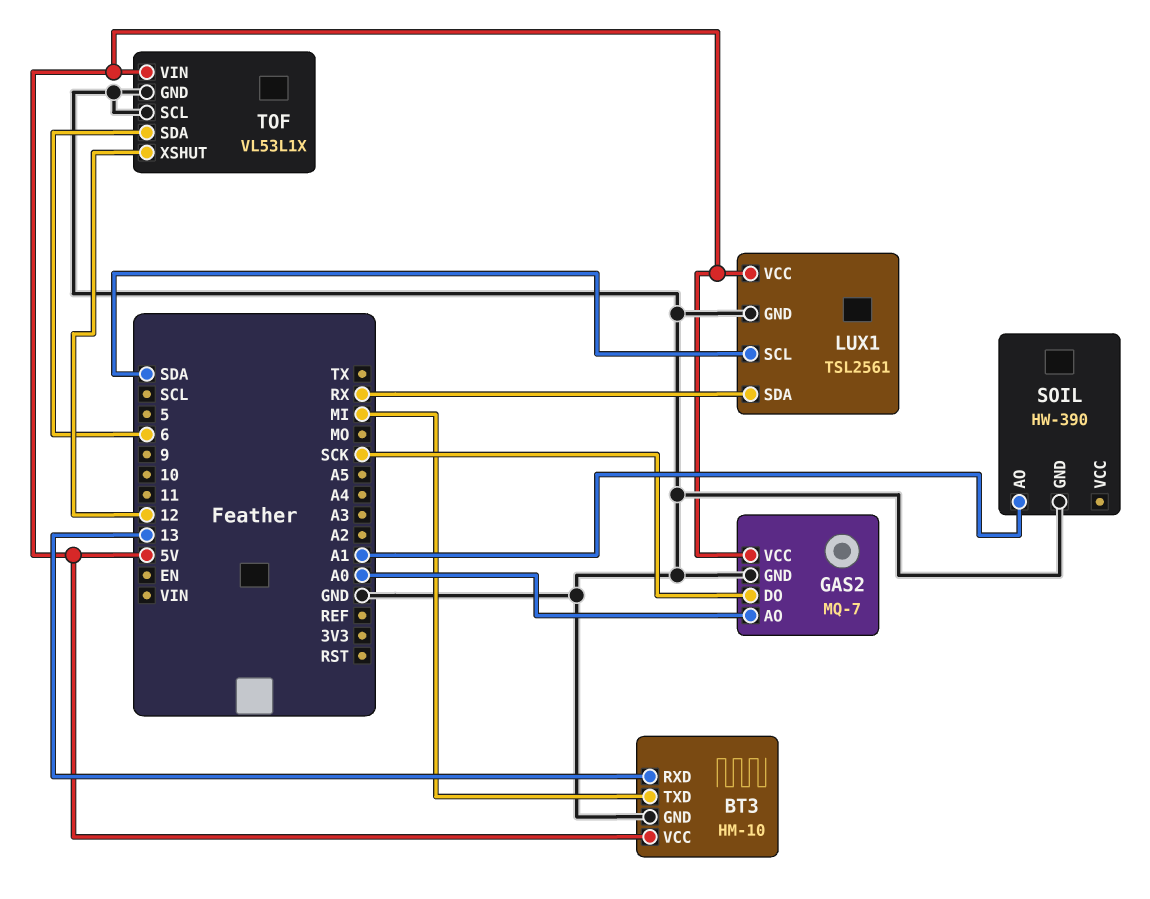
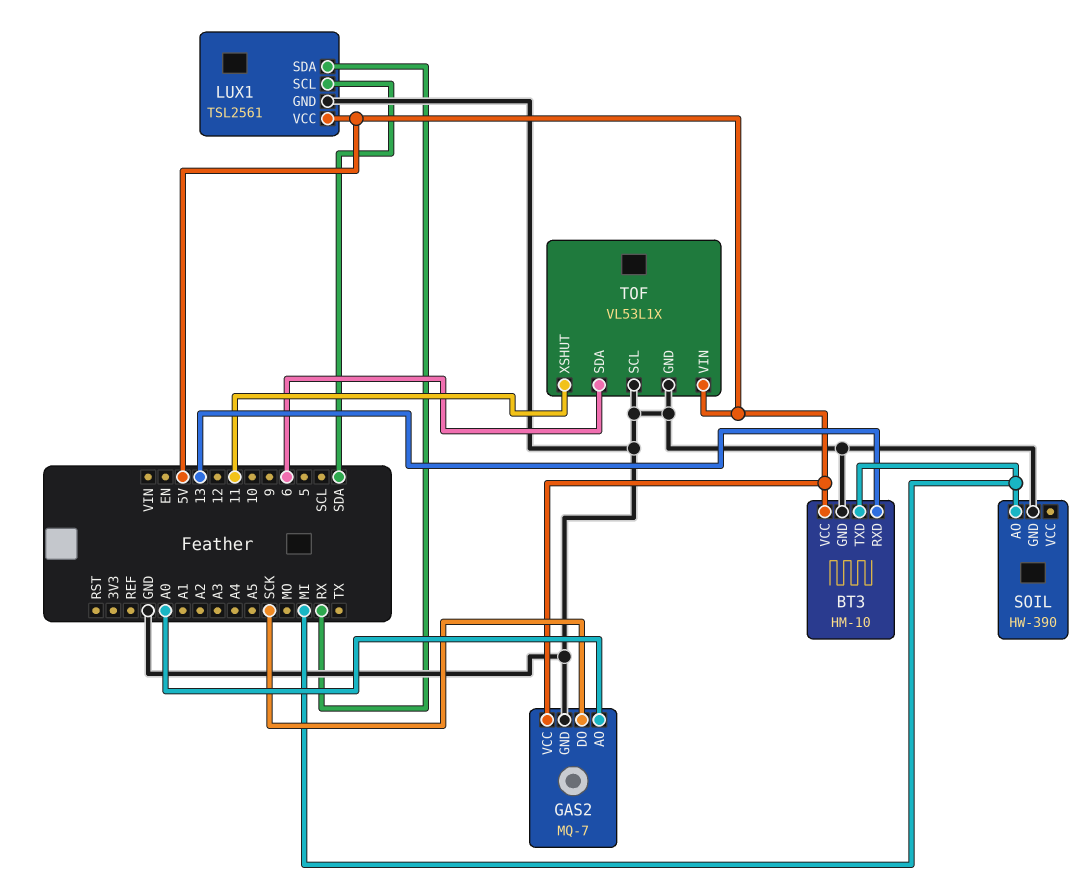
SOIL pin AO: A1 -> MI
TOF pin XSHUT: 12 -> 11

